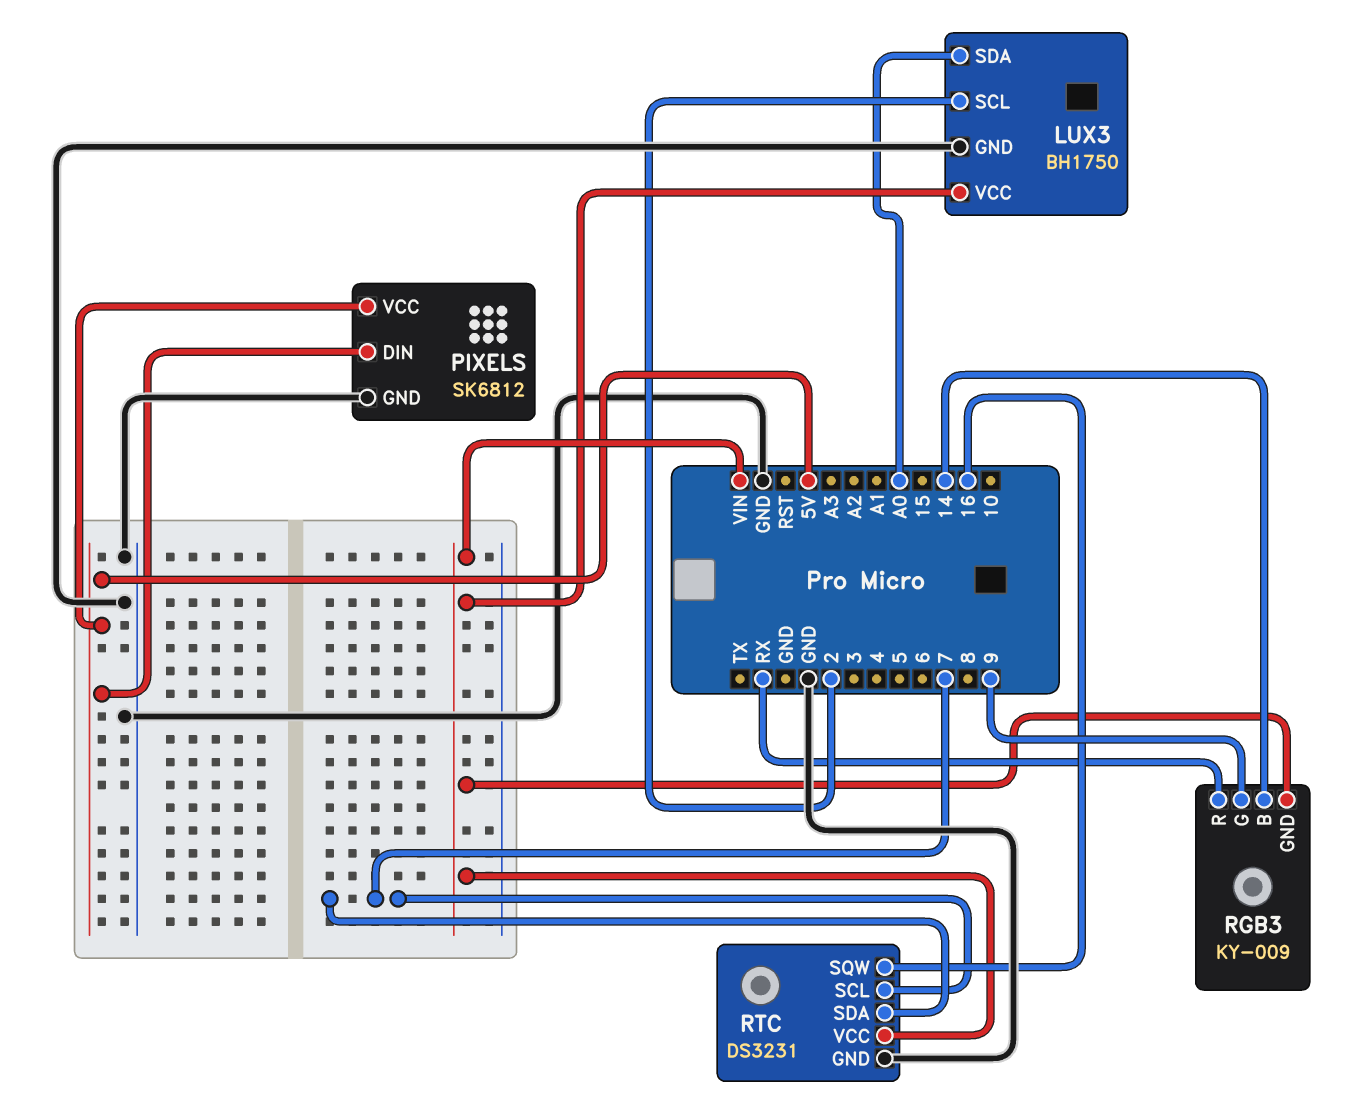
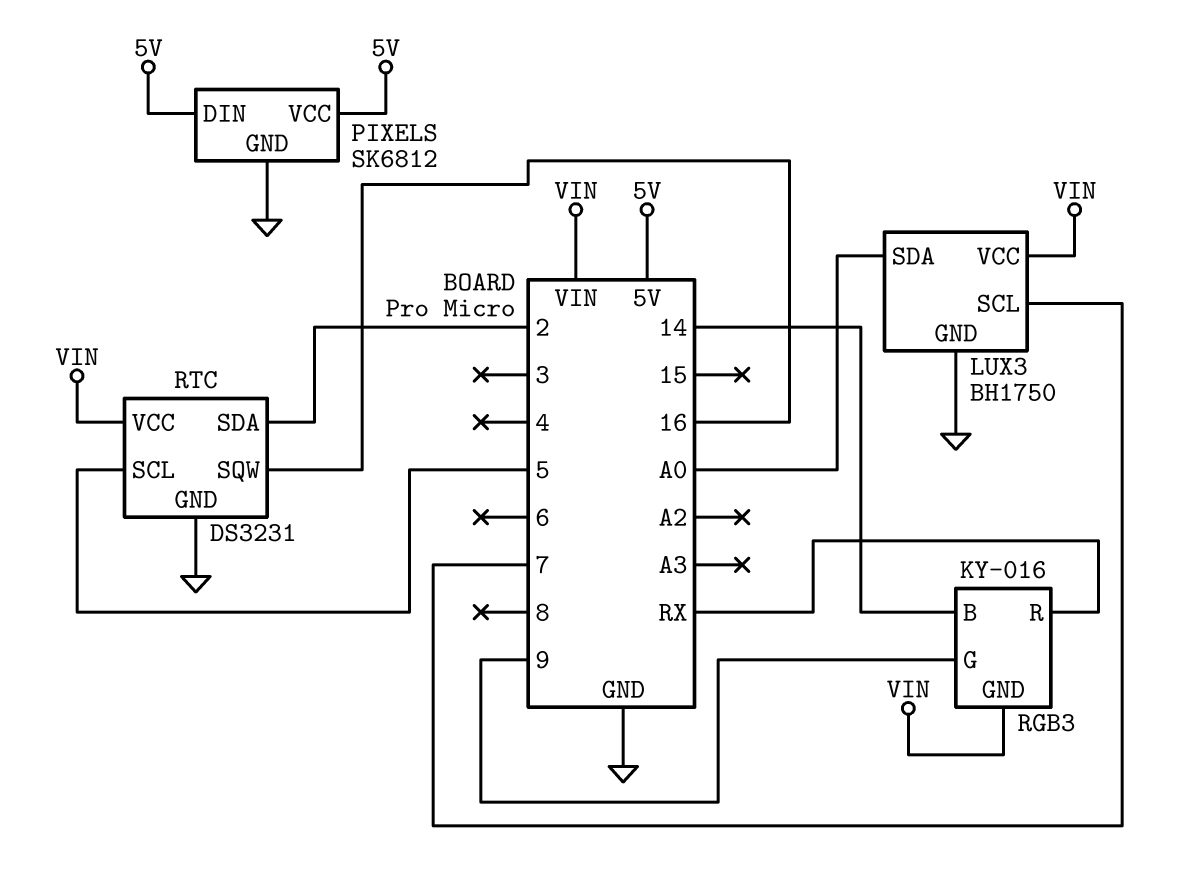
LUX3 pin SCL: 2 -> 7
RGB3: KY-009 -> KY-016
RTC pin SCL: 7 -> 5
RTC pin SDA: 7 -> 2

